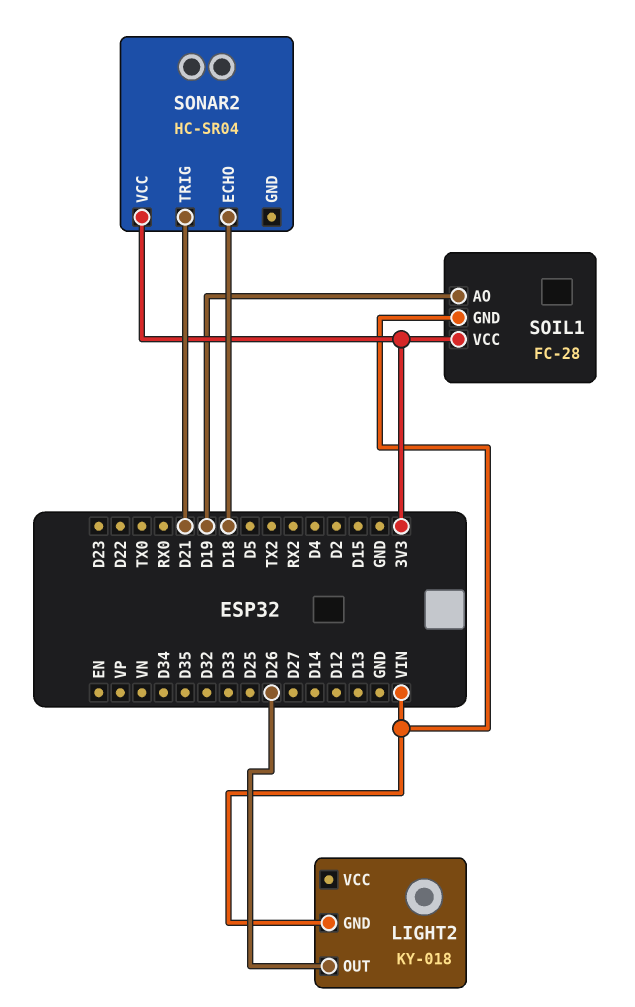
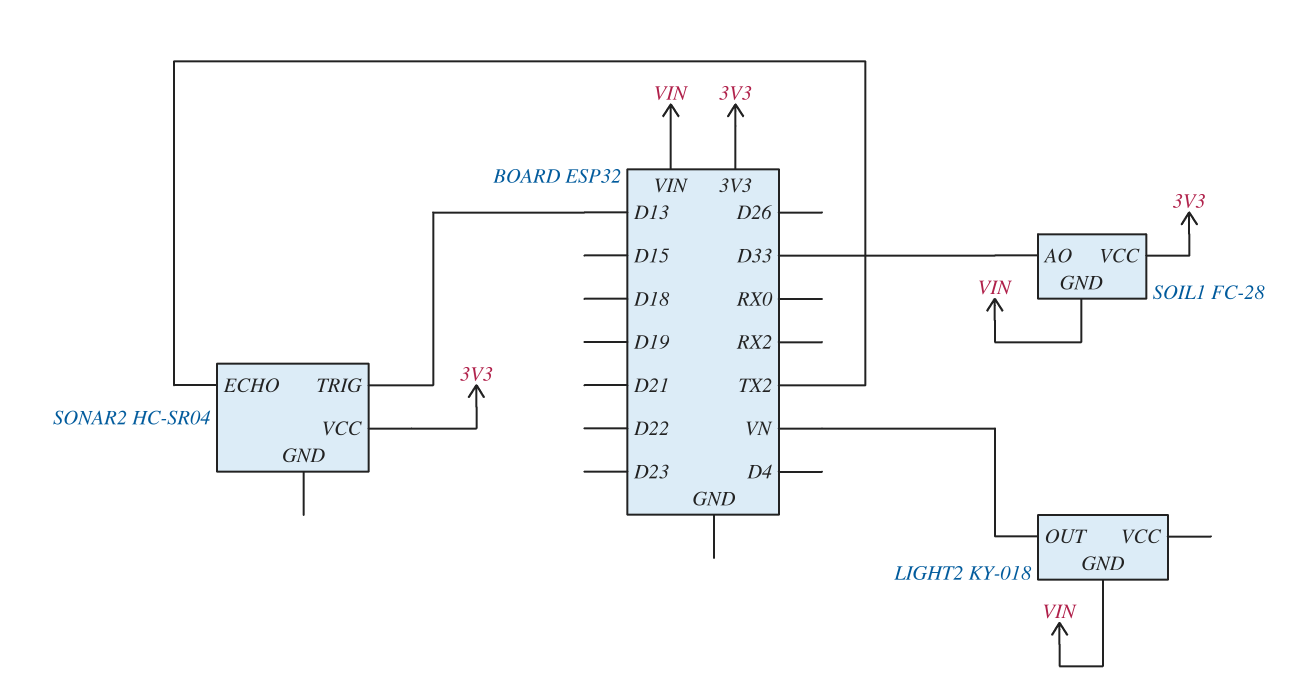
LIGHT2 pin OUT: D26 -> VN
SOIL1 pin AO: D19 -> D33
SONAR2 pin ECHO: D18 -> TX2
SONAR2 pin TRIG: D21 -> D13

